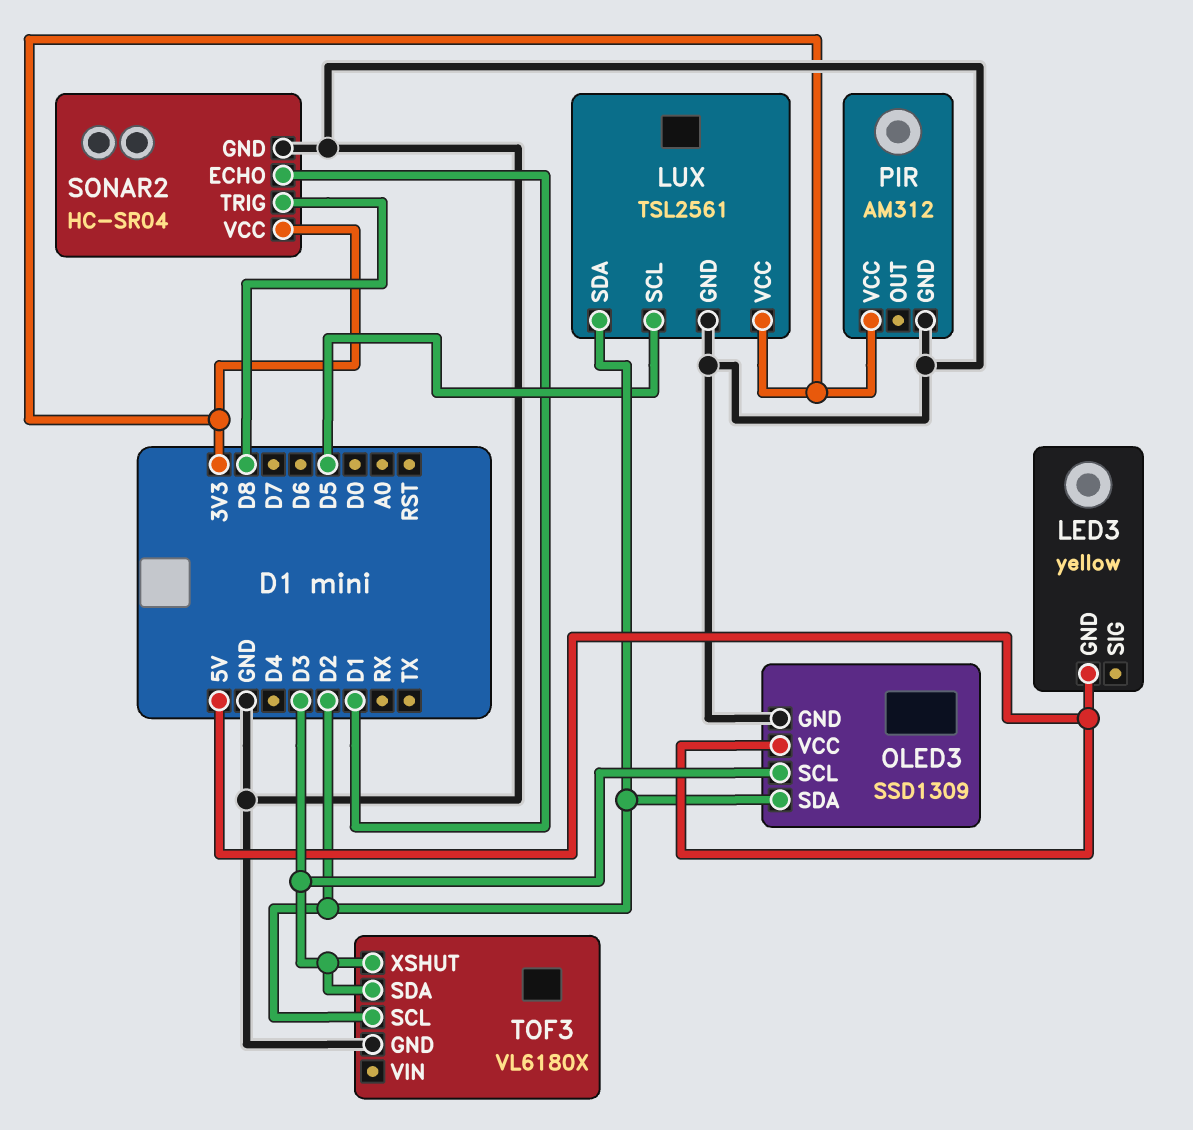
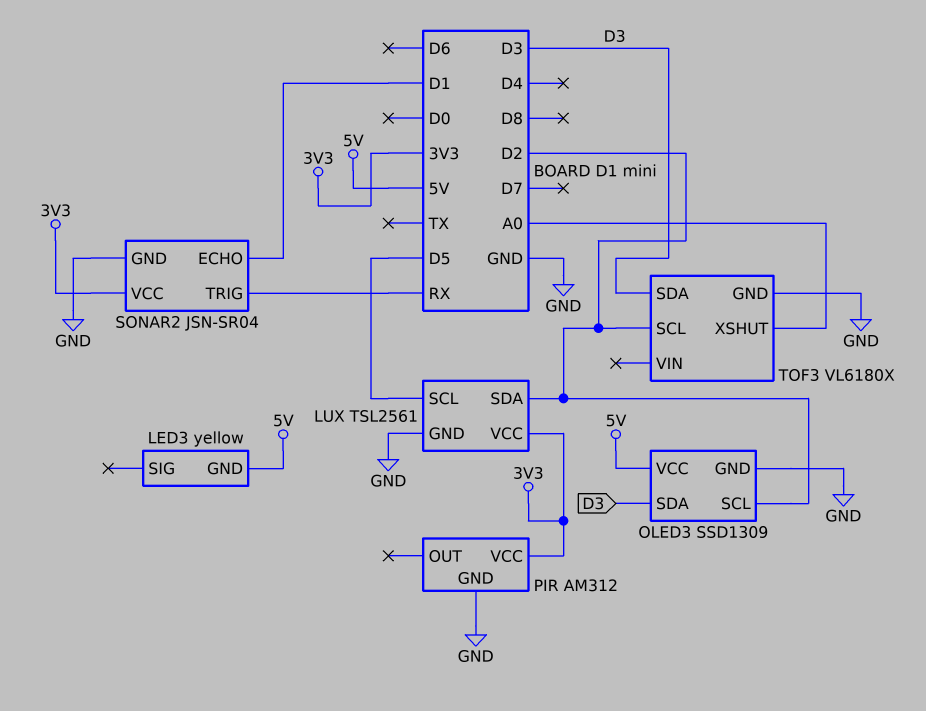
OLED3 pin SCL: D3 -> D2
OLED3 pin SDA: D2 -> D3
SONAR2: HC-SR04 -> JSN-SR04
SONAR2 pin TRIG: D8 -> RX
TOF3 pin XSHUT: D3 -> A0

